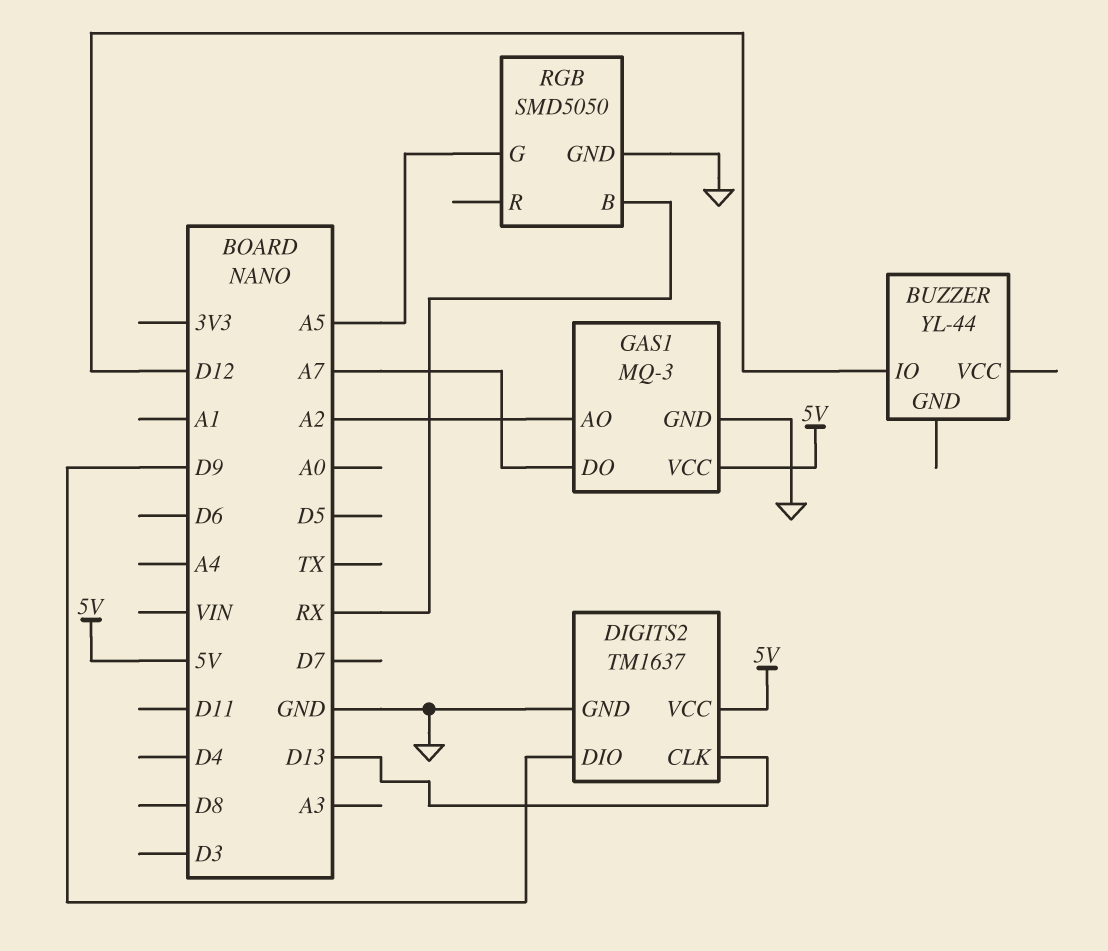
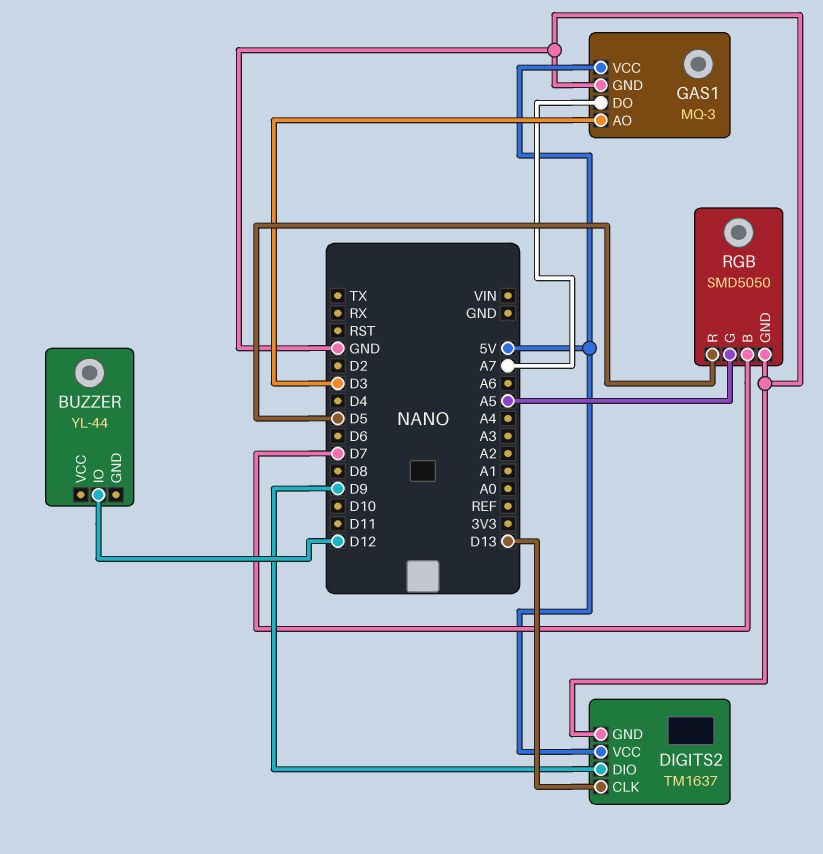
GAS1 pin AO: A2 -> D3
RGB pin B: RX -> D7
RGB pin R: none -> D5

